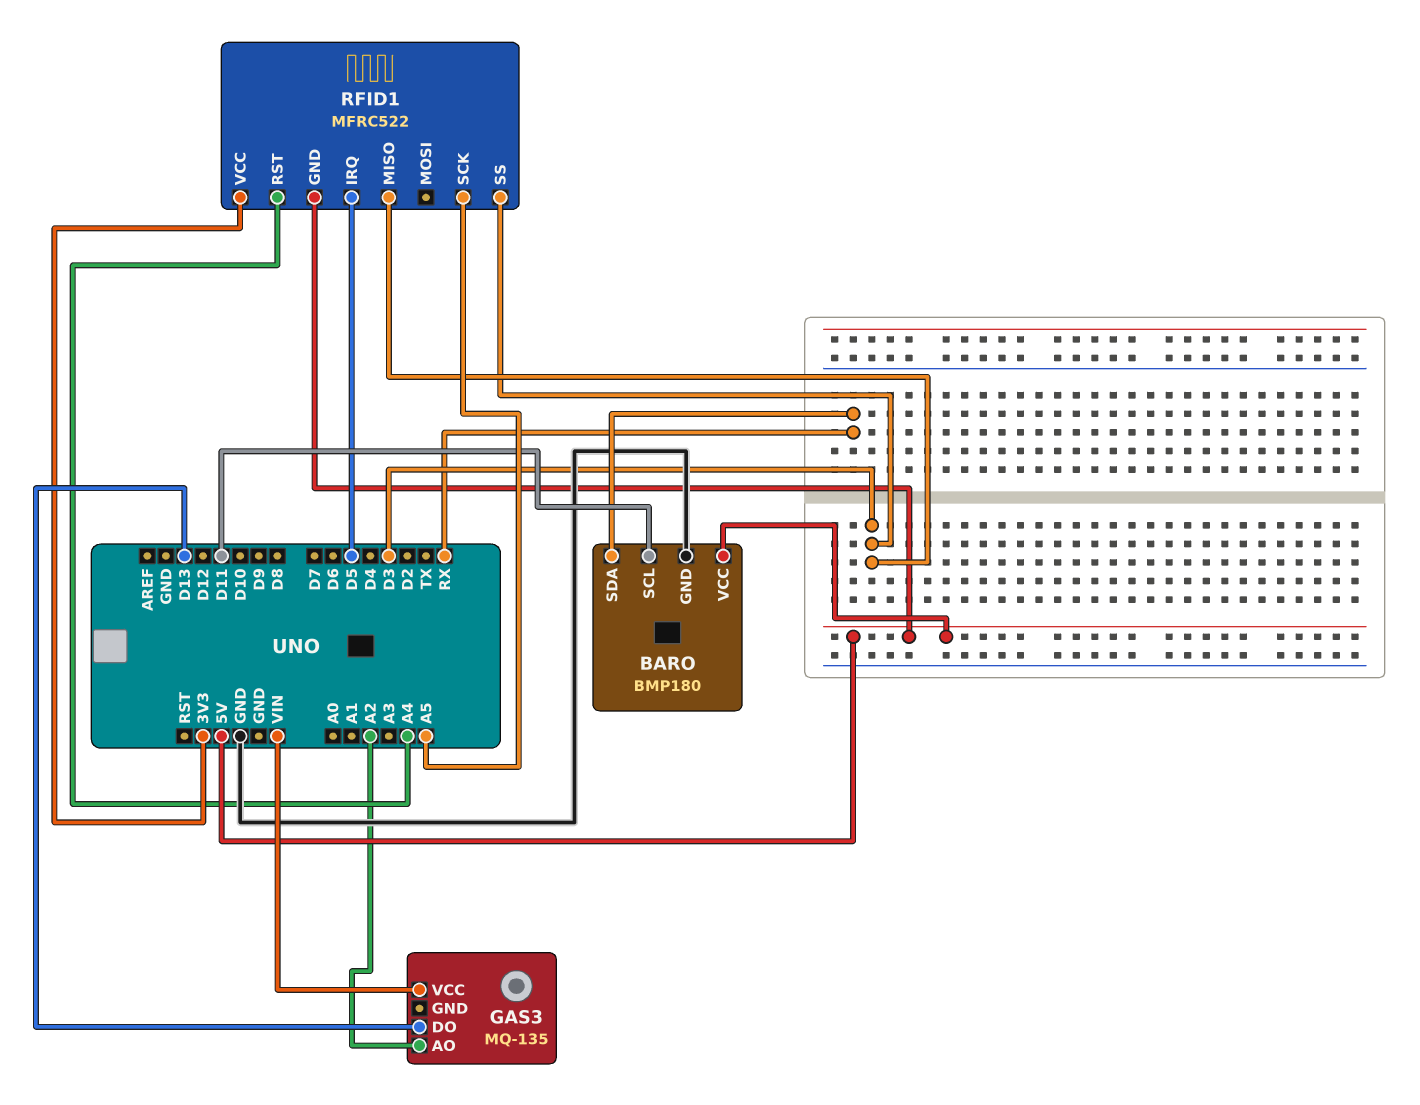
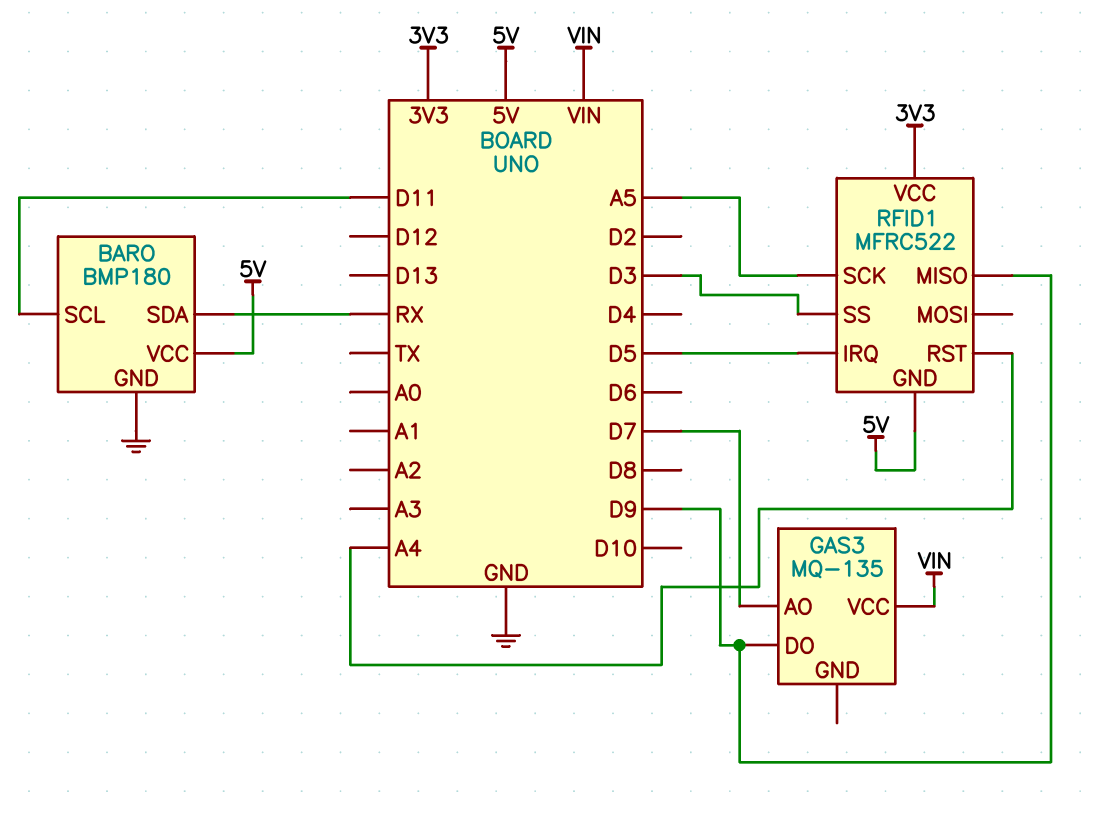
GAS3 pin AO: A2 -> D7
GAS3 pin DO: D13 -> D9
RFID1 pin MISO: D3 -> D9

